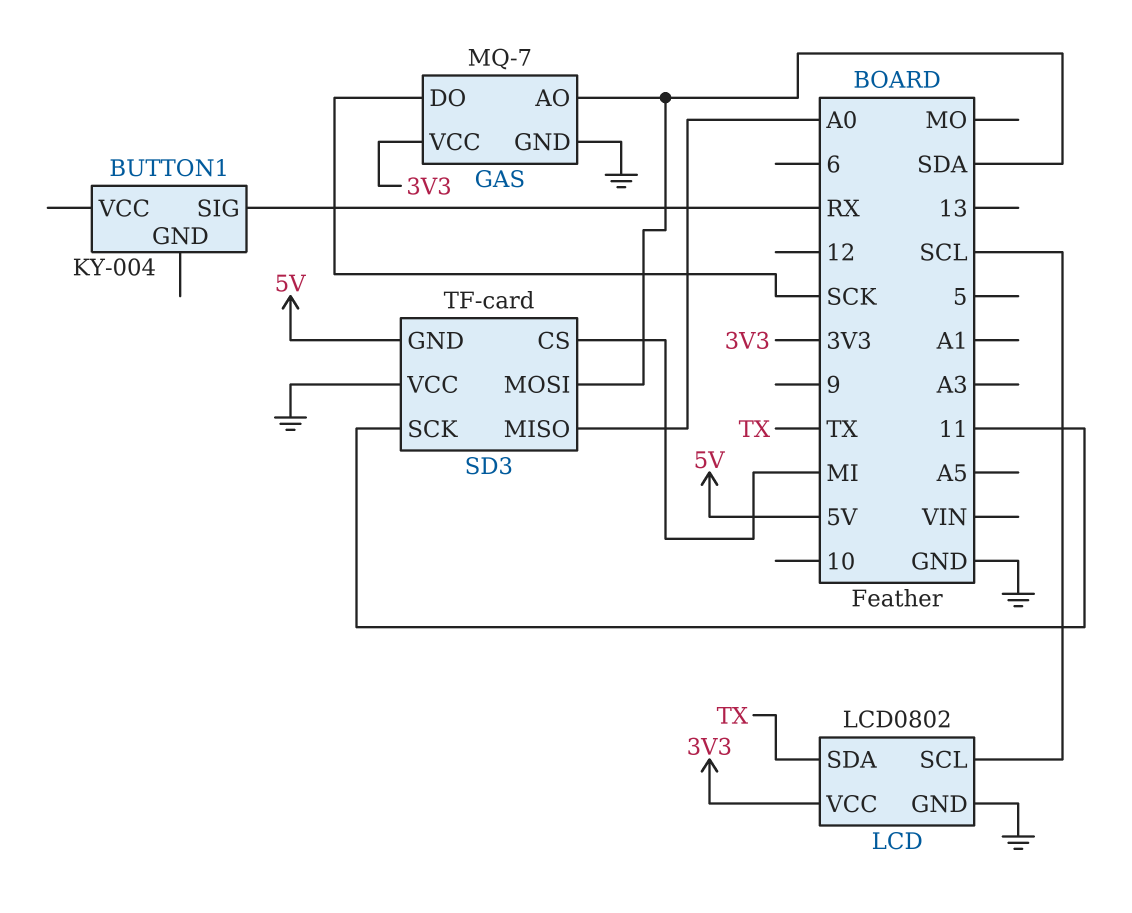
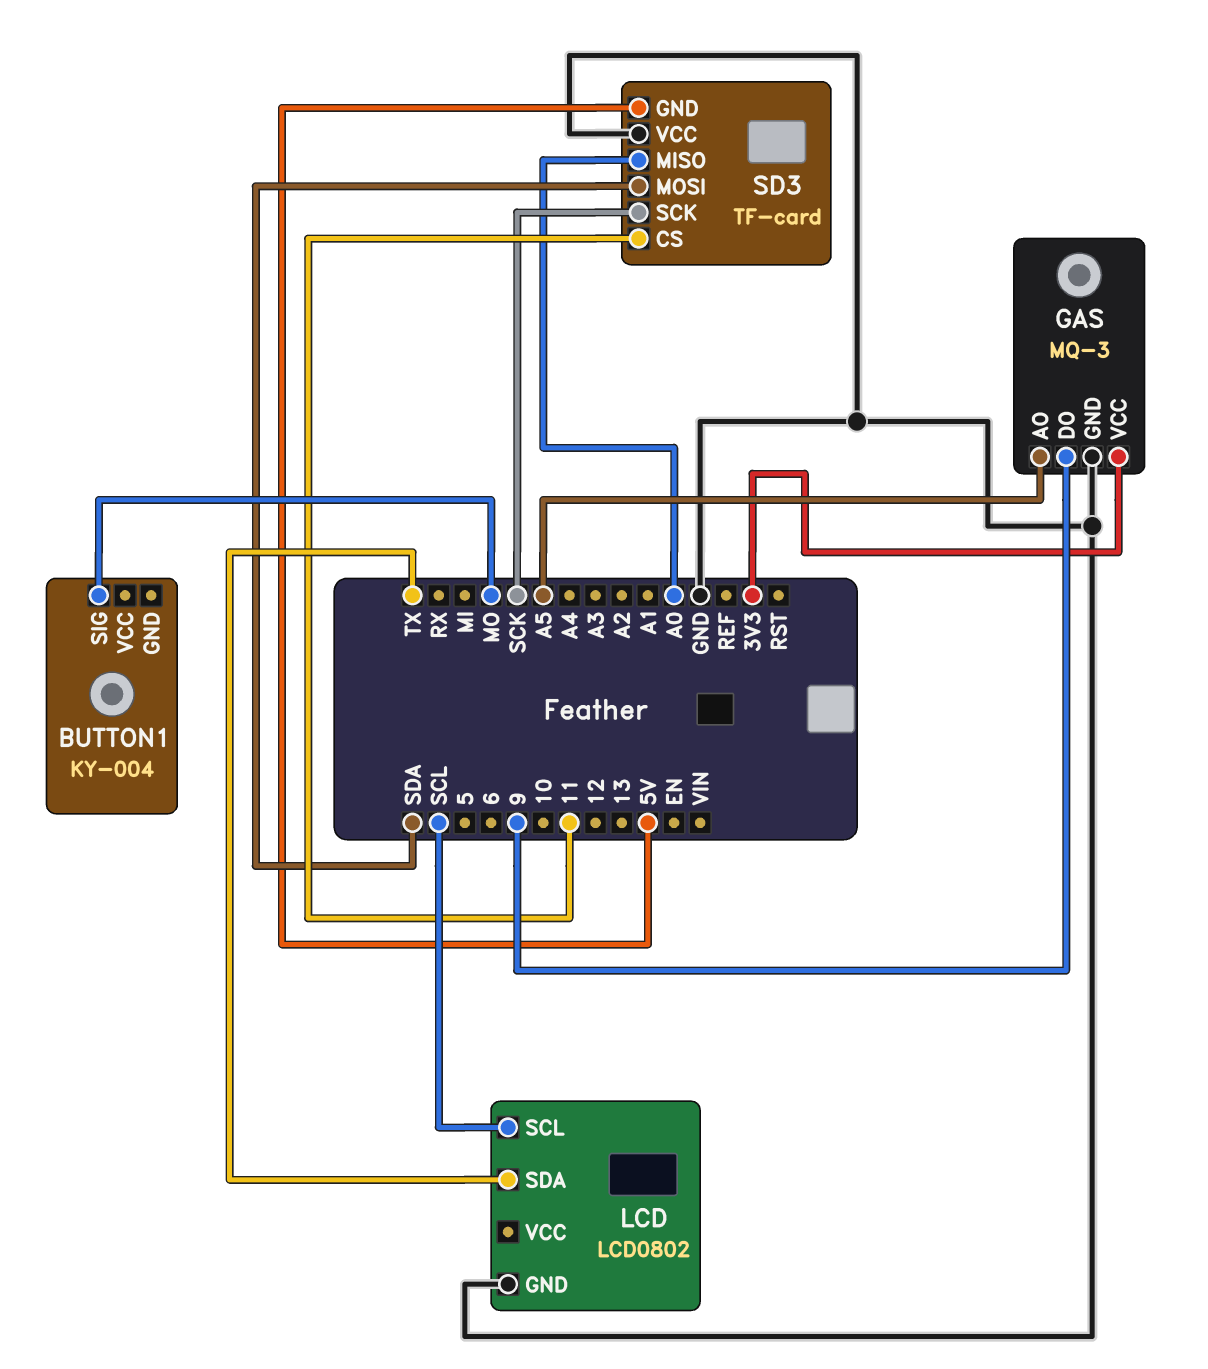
BUTTON1 pin SIG: RX -> MO
GAS: MQ-7 -> MQ-3
GAS pin AO: SDA -> A5
GAS pin DO: SCK -> 9
LCD pin VCC: 3V3 -> none
SD3 pin CS: MI -> 11
SD3 pin SCK: 11 -> SCK

